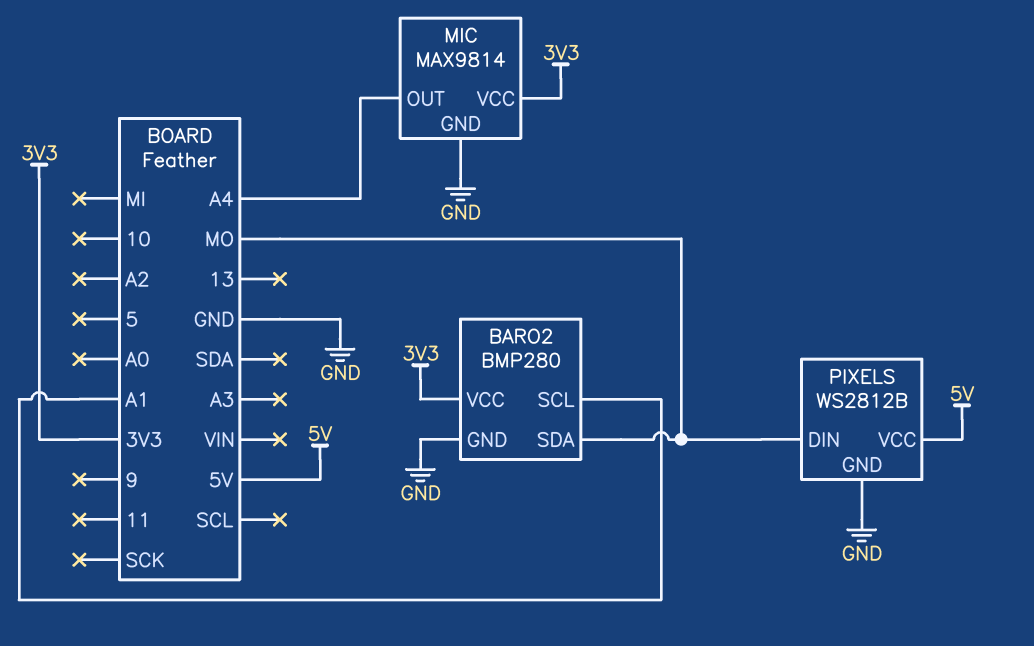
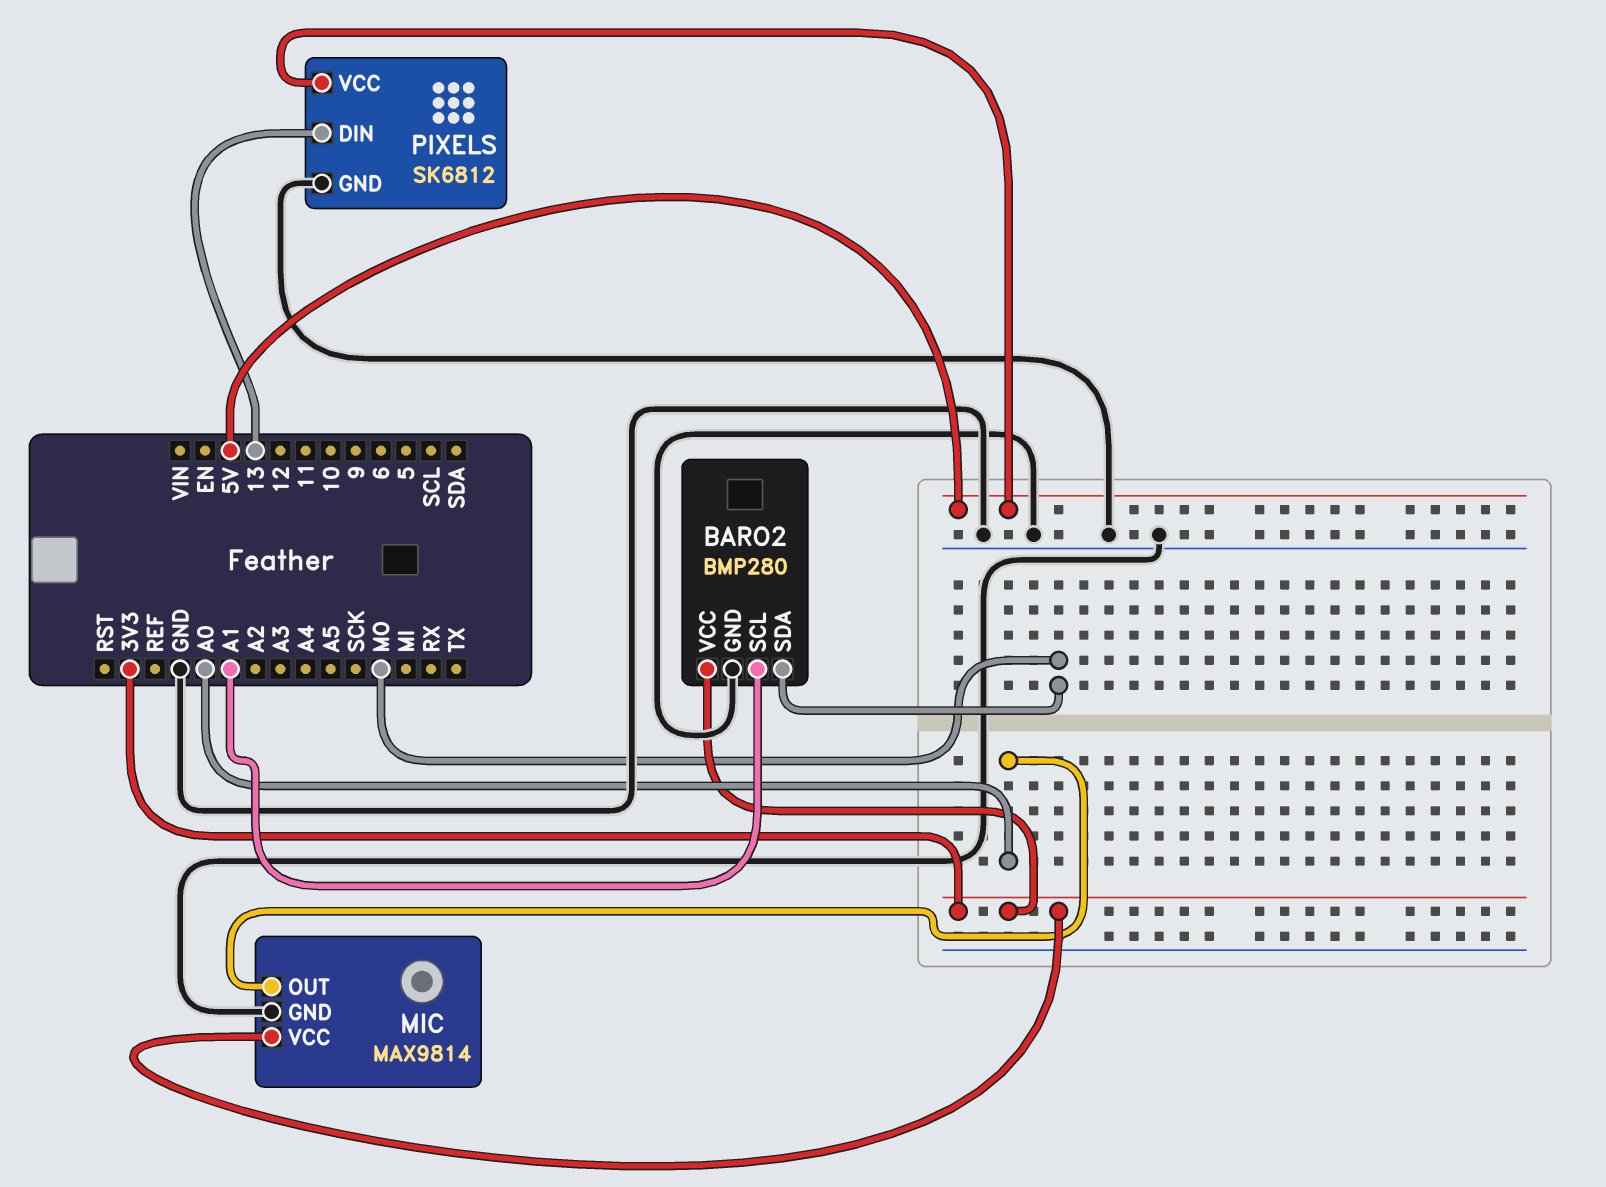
MIC pin OUT: A4 -> A0
PIXELS: WS2812B -> SK6812
PIXELS pin DIN: MO -> 13

